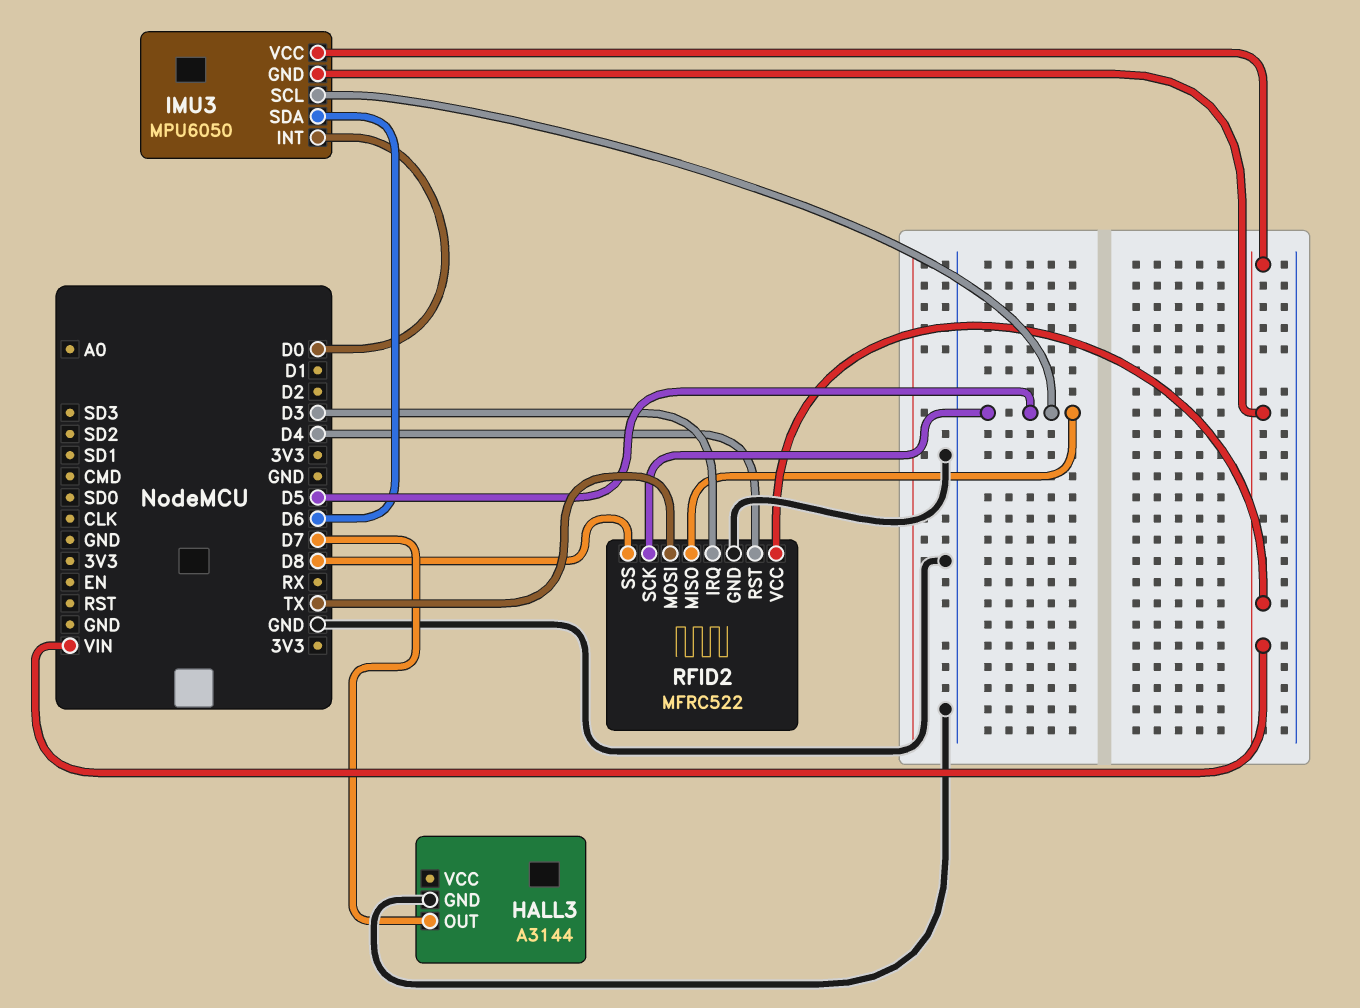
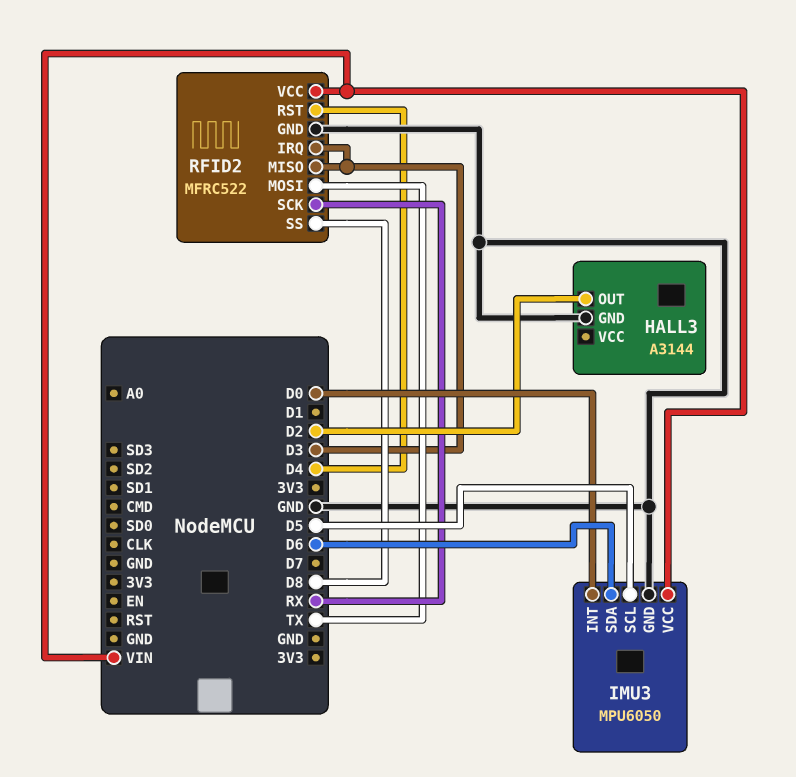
HALL3 pin OUT: D7 -> D2
IMU3 pin GND: VIN -> GND
RFID2 pin MISO: D5 -> D3
RFID2 pin SCK: D5 -> RX

